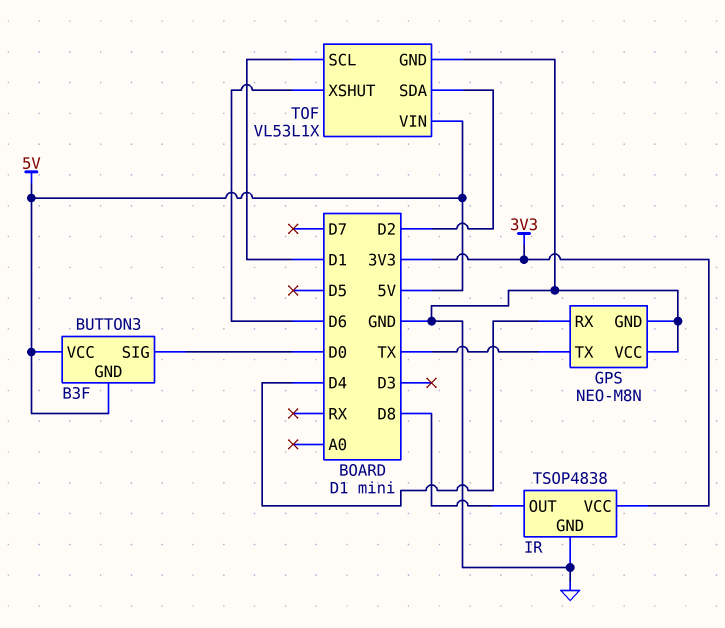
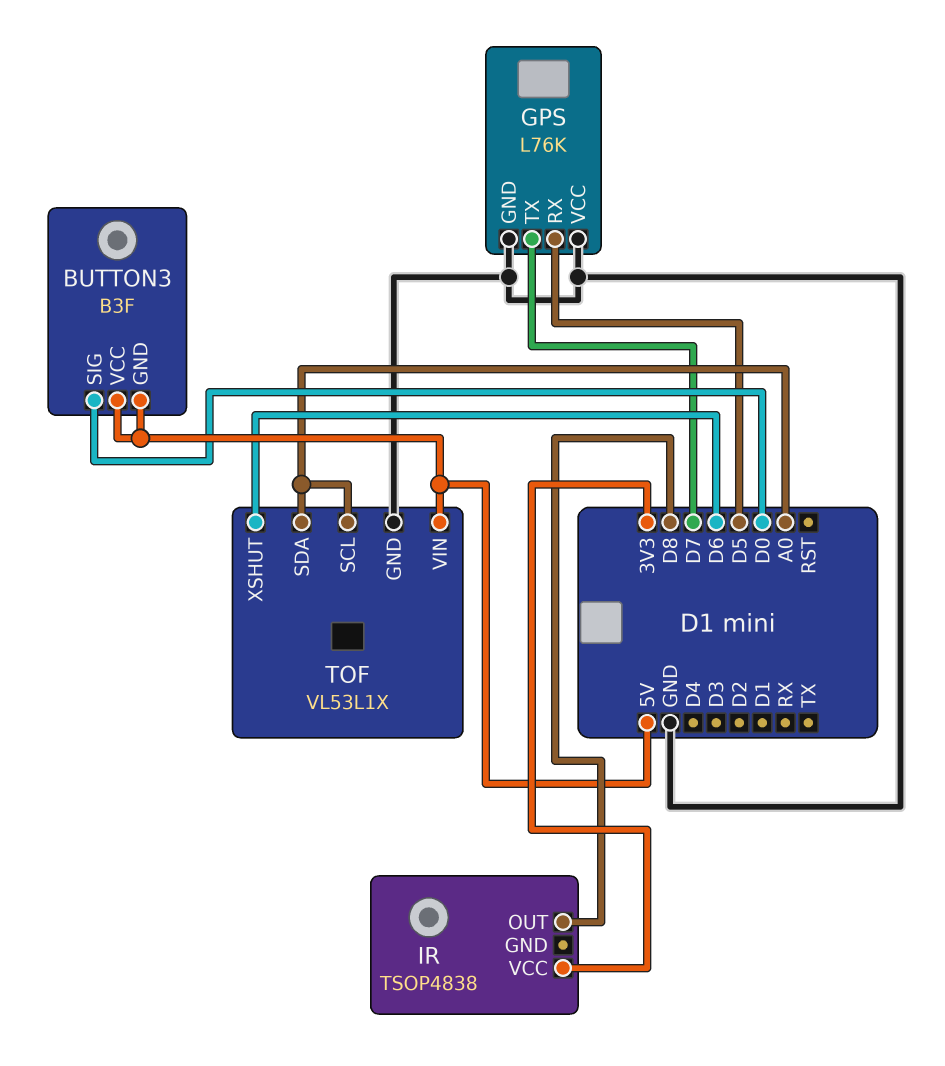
GPS: NEO-M8N -> L76K
GPS pin RX: D4 -> D5
GPS pin TX: TX -> D7
IR pin GND: GND -> none
TOF pin SCL: D1 -> A0
TOF pin SDA: D2 -> A0

